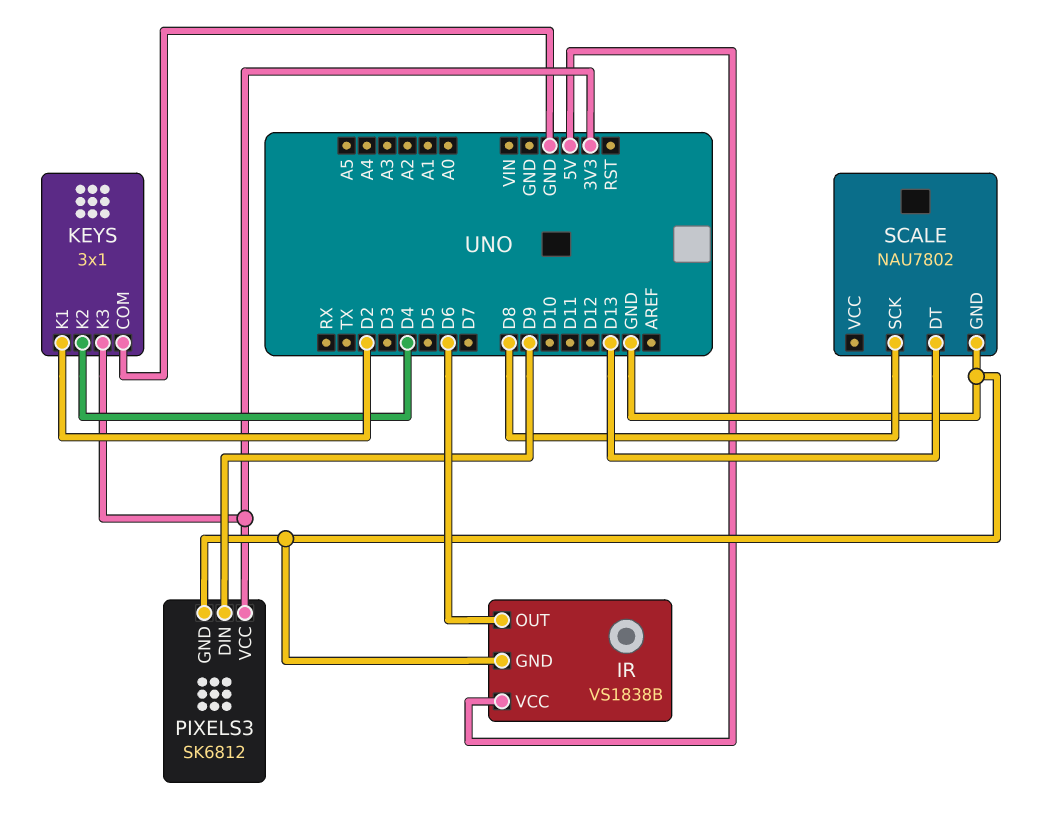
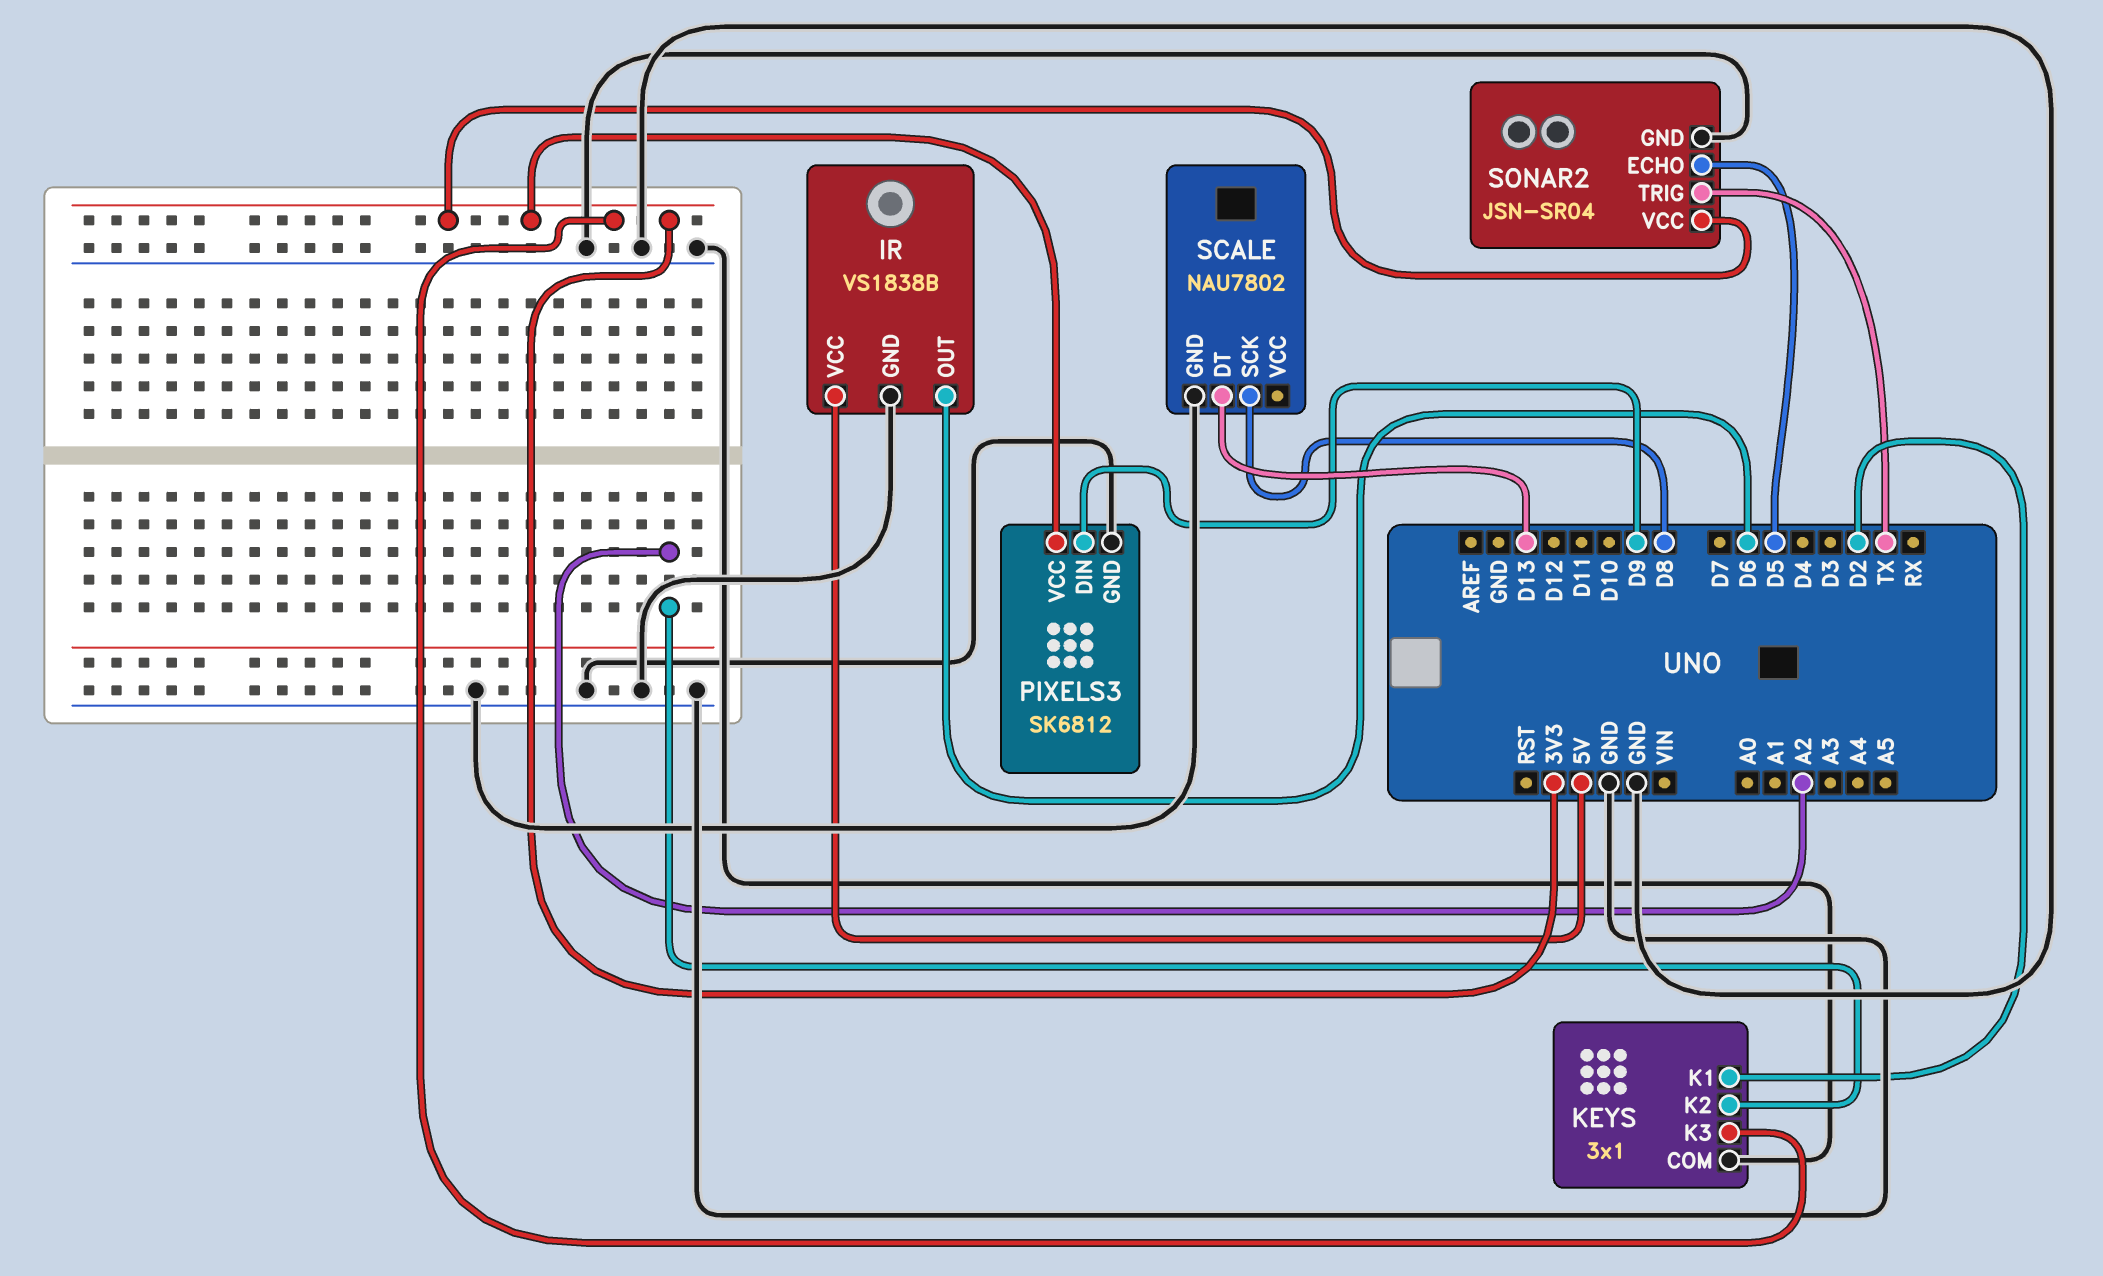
KEYS pin K2: D4 -> A2
SONAR2: none -> JSN-SR04
SONAR2 pin ECHO: none -> D5
SONAR2 pin GND: none -> GND
SONAR2 pin TRIG: none -> TX
SONAR2 pin VCC: none -> 3V3

